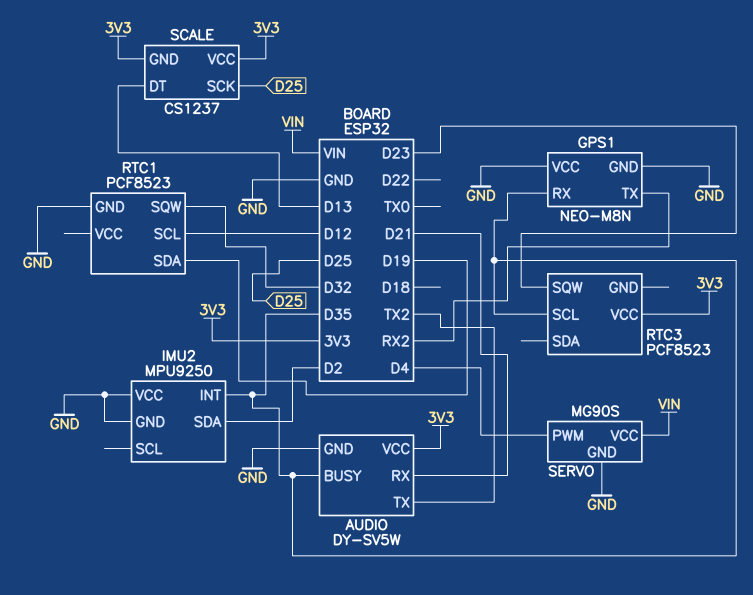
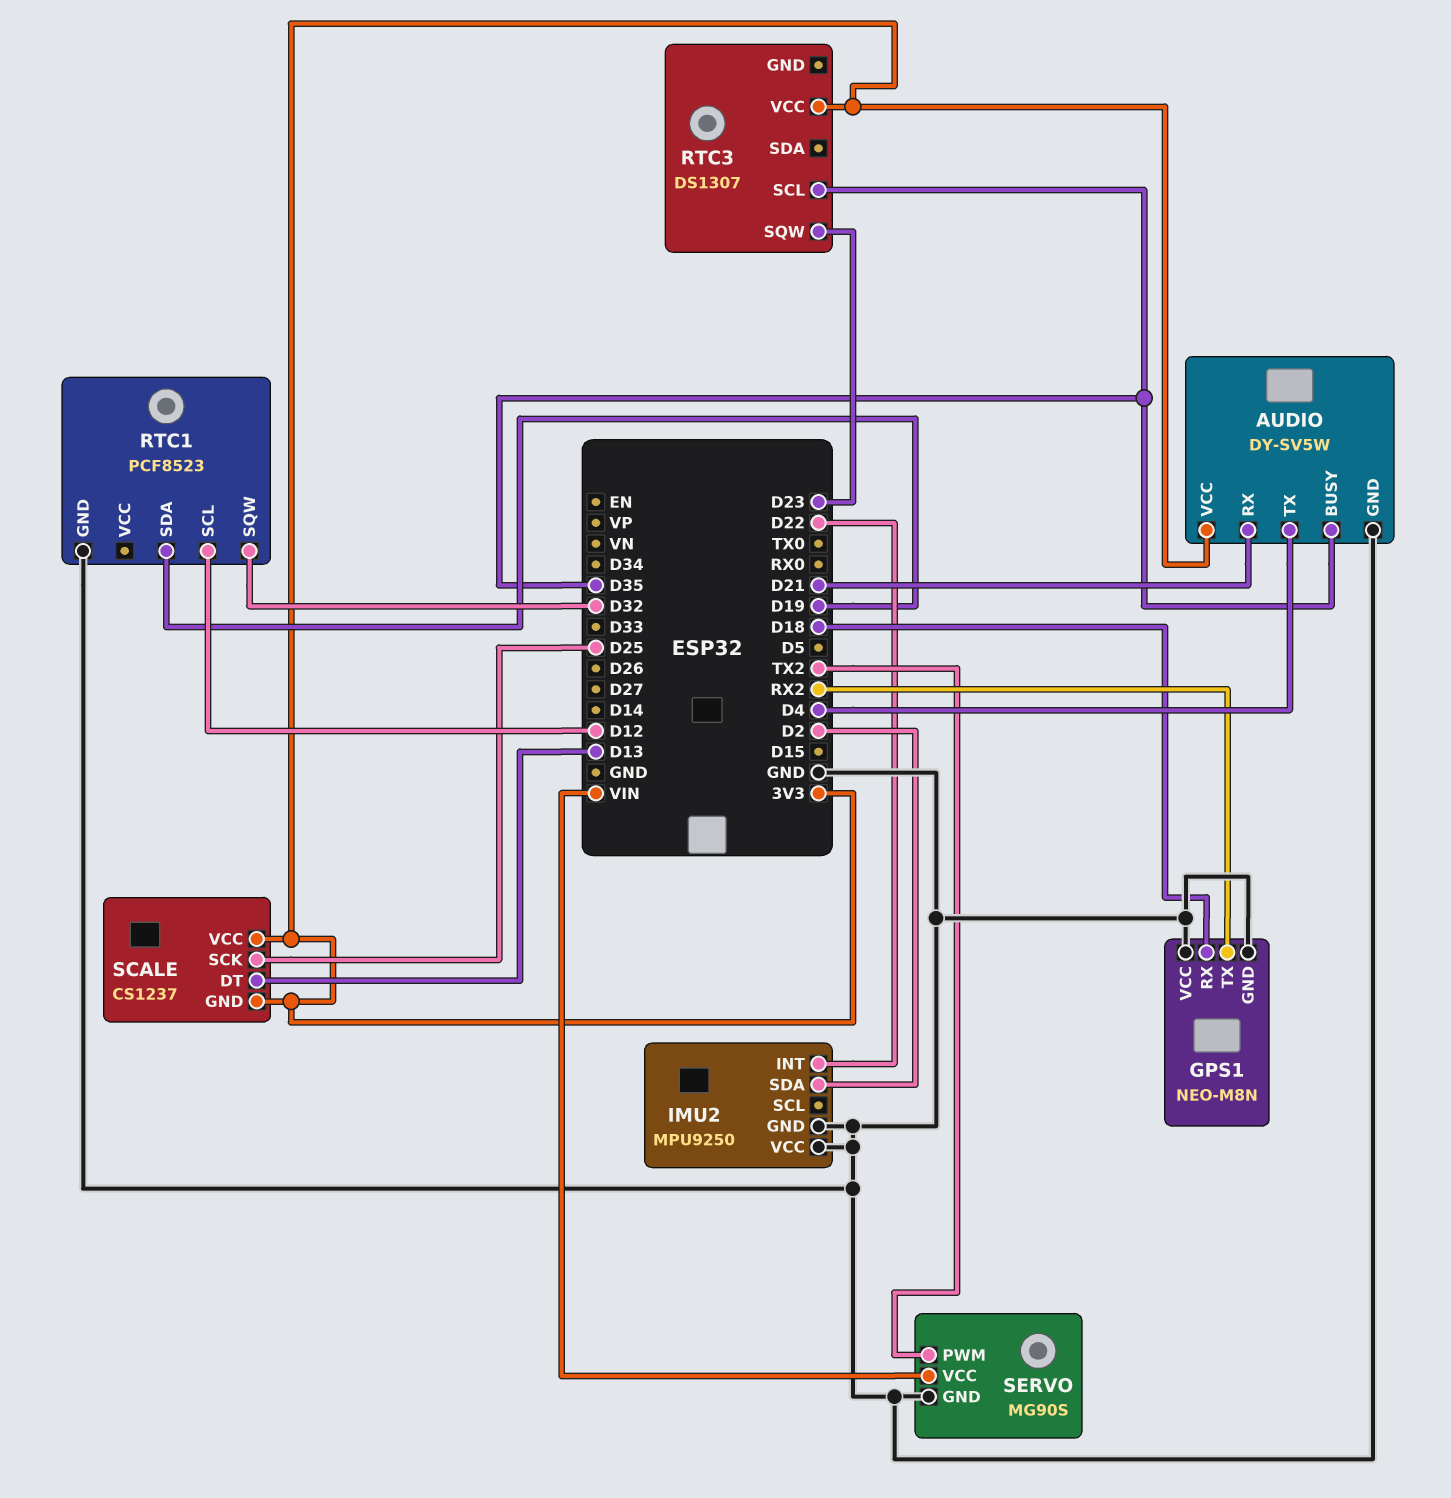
AUDIO pin TX: TX2 -> D4
GPS1 pin RX: D35 -> D18
IMU2 pin INT: D35 -> D22
RTC3: PCF8523 -> DS1307
SERVO pin PWM: D4 -> TX2

